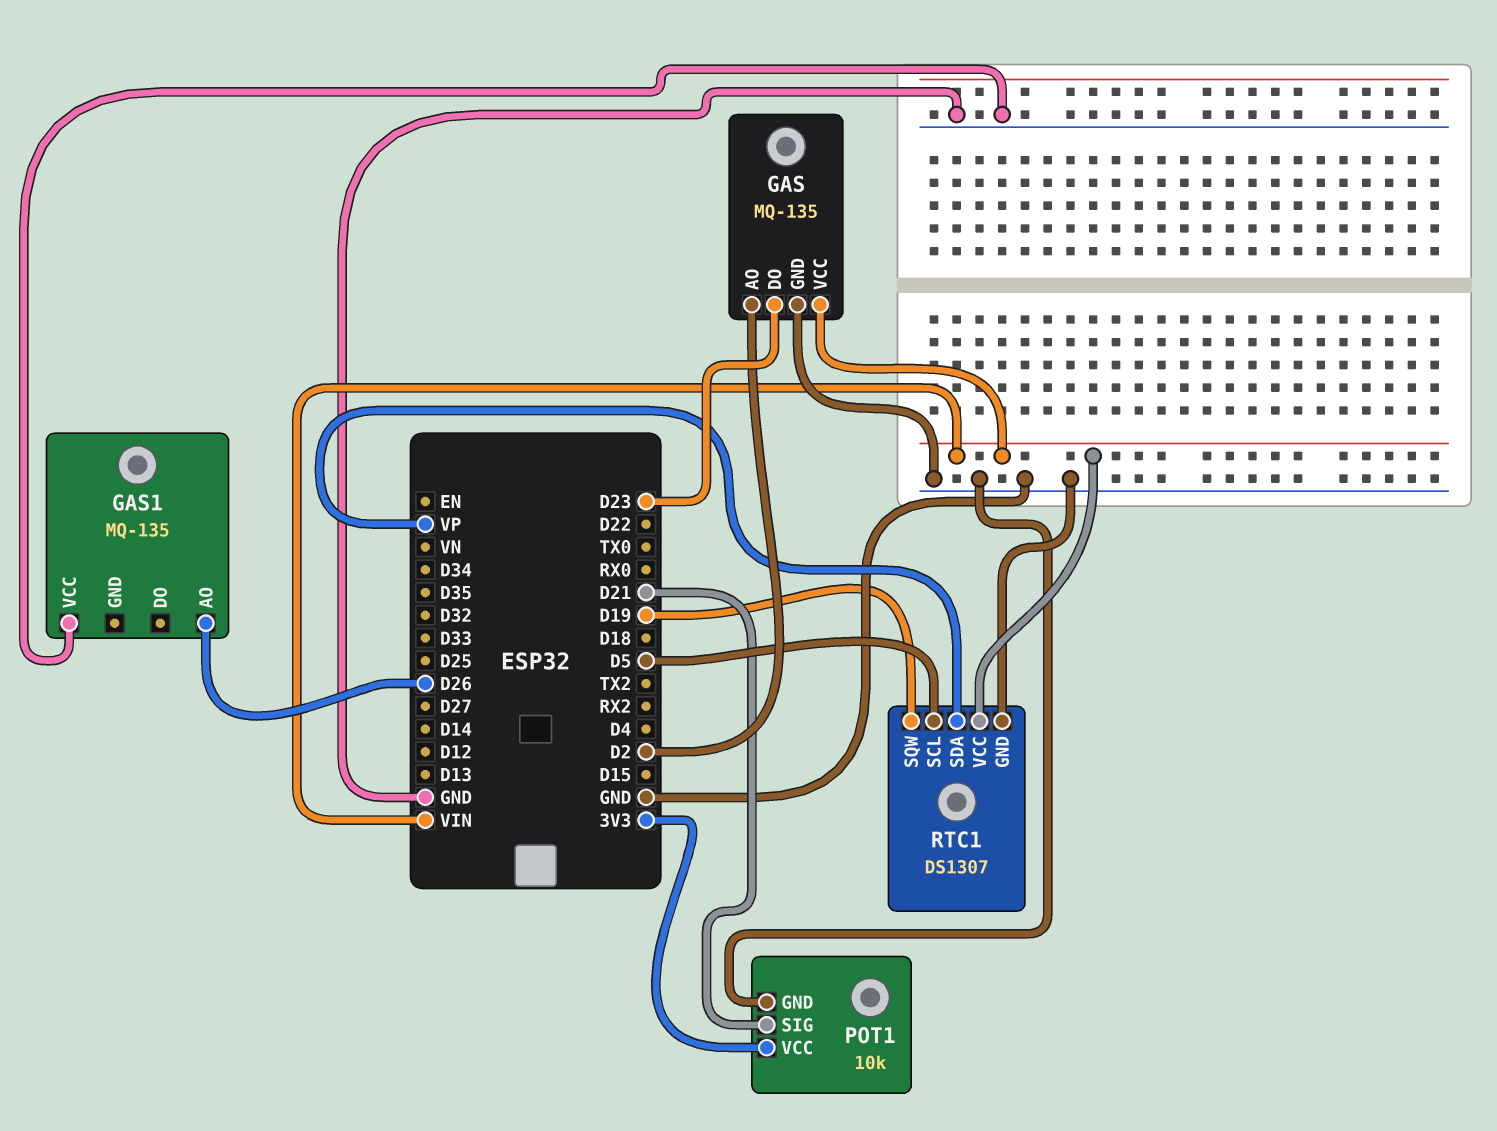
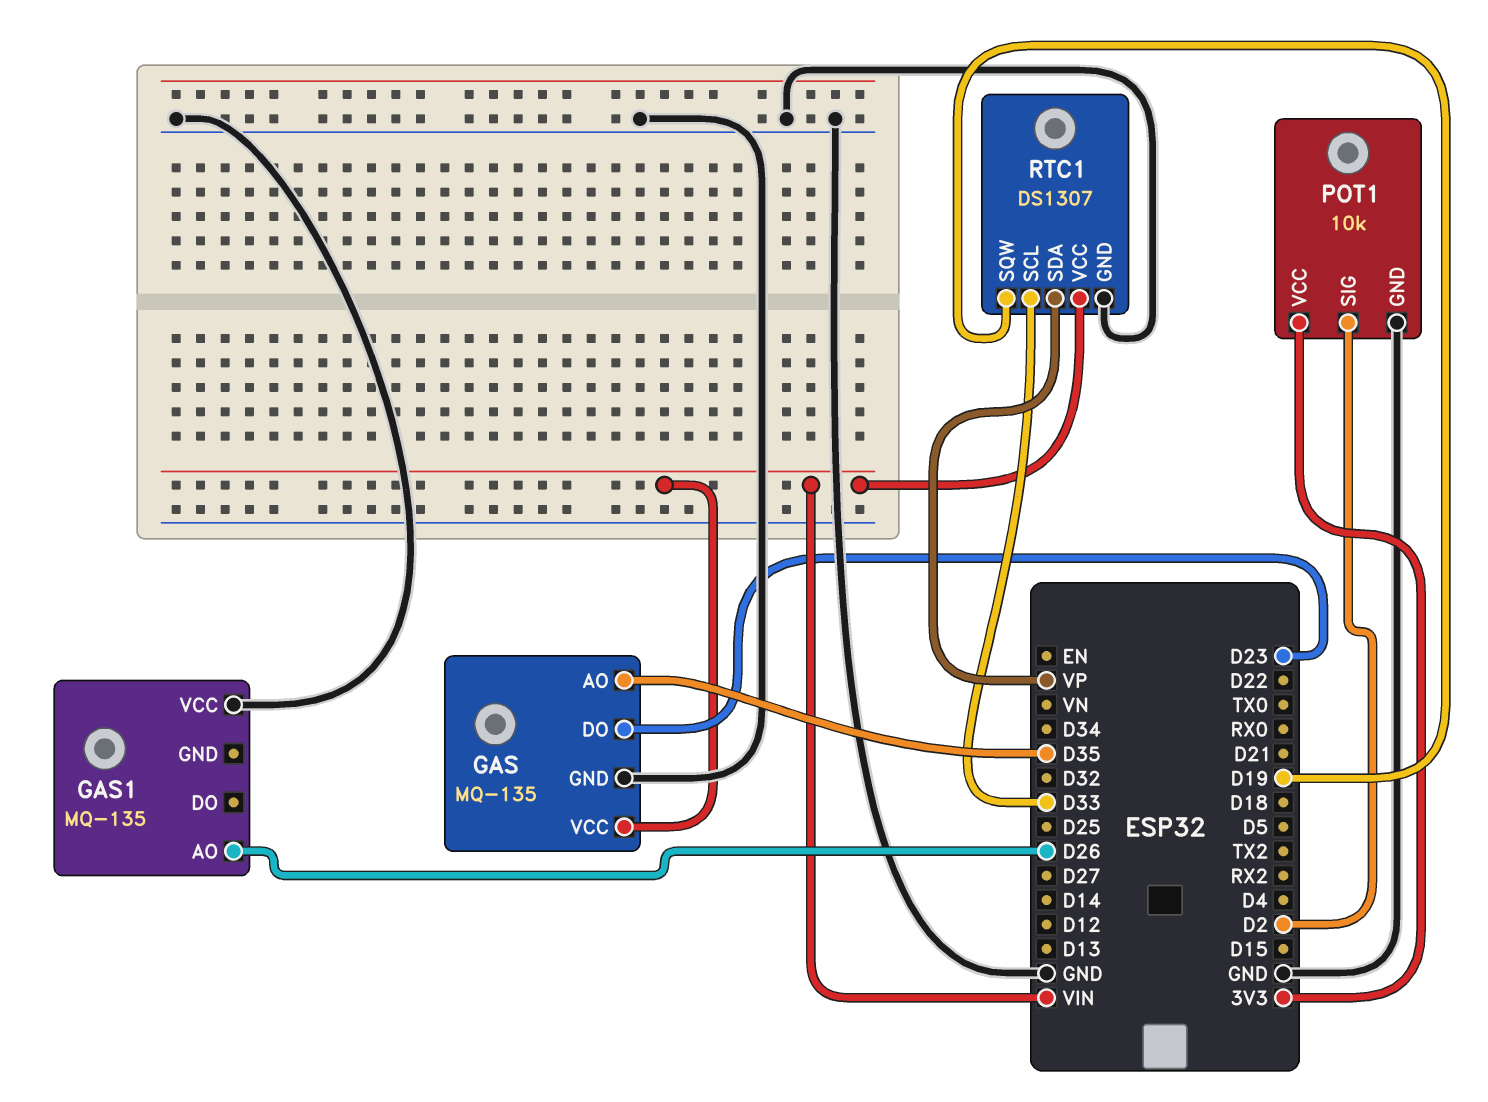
GAS pin AO: D2 -> D35
POT1 pin SIG: D21 -> D2
RTC1 pin SCL: D5 -> D33

